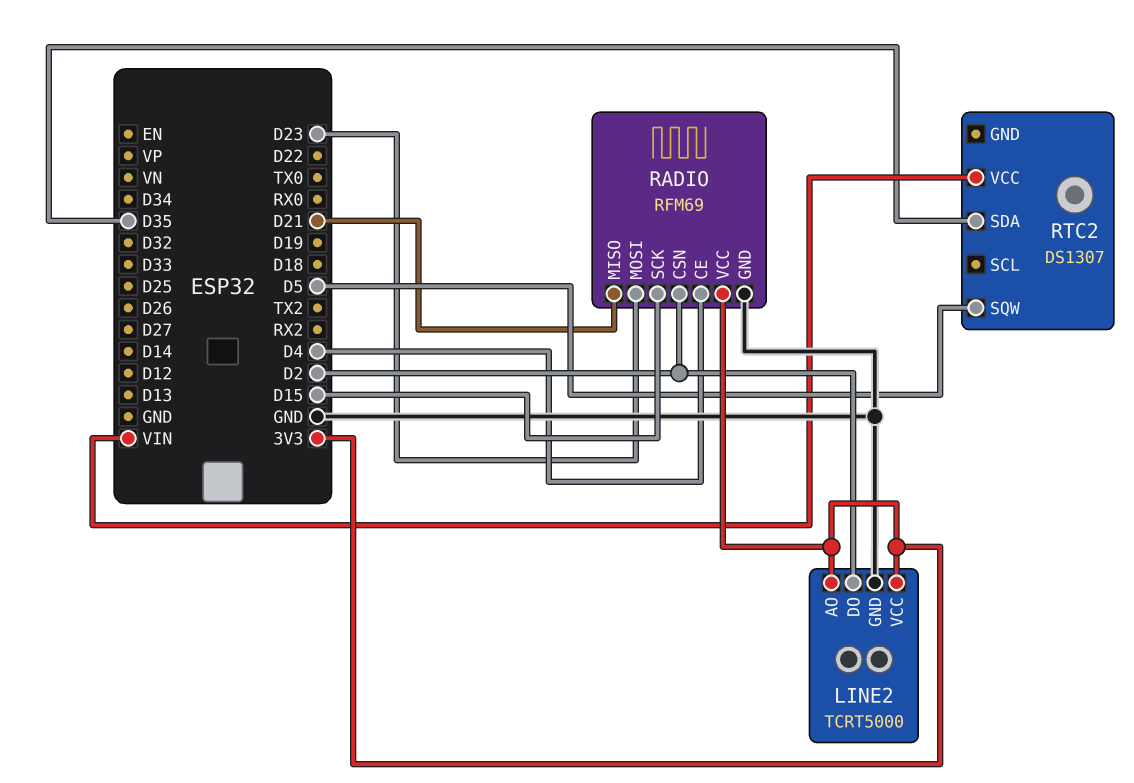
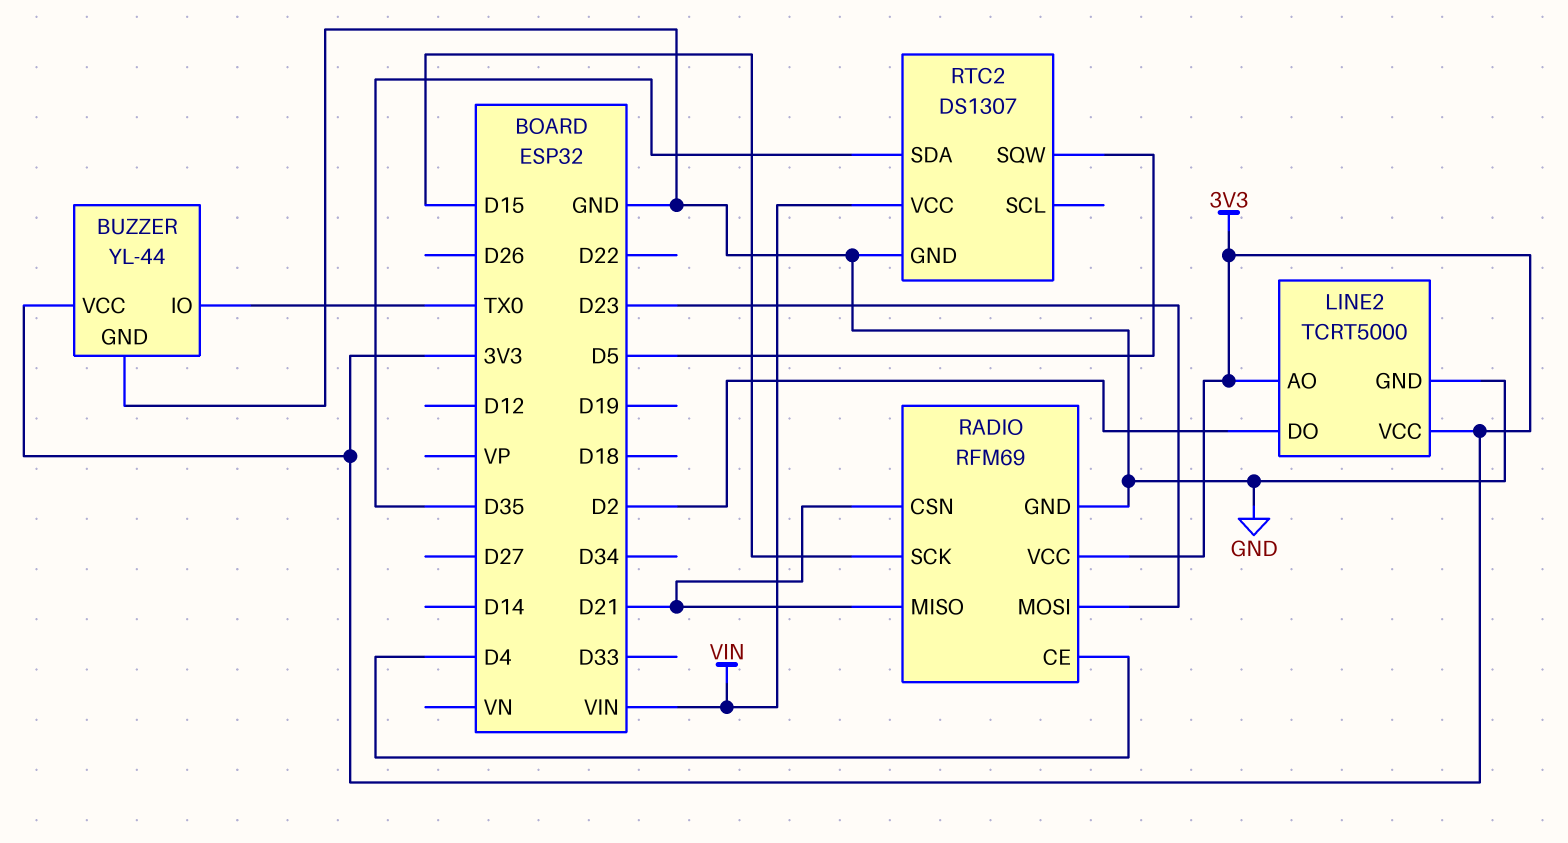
BUZZER: none -> YL-44
BUZZER pin GND: none -> GND
BUZZER pin IO: none -> TX0
BUZZER pin VCC: none -> 3V3
RADIO pin CSN: D2 -> D21
RTC2 pin GND: none -> GND

